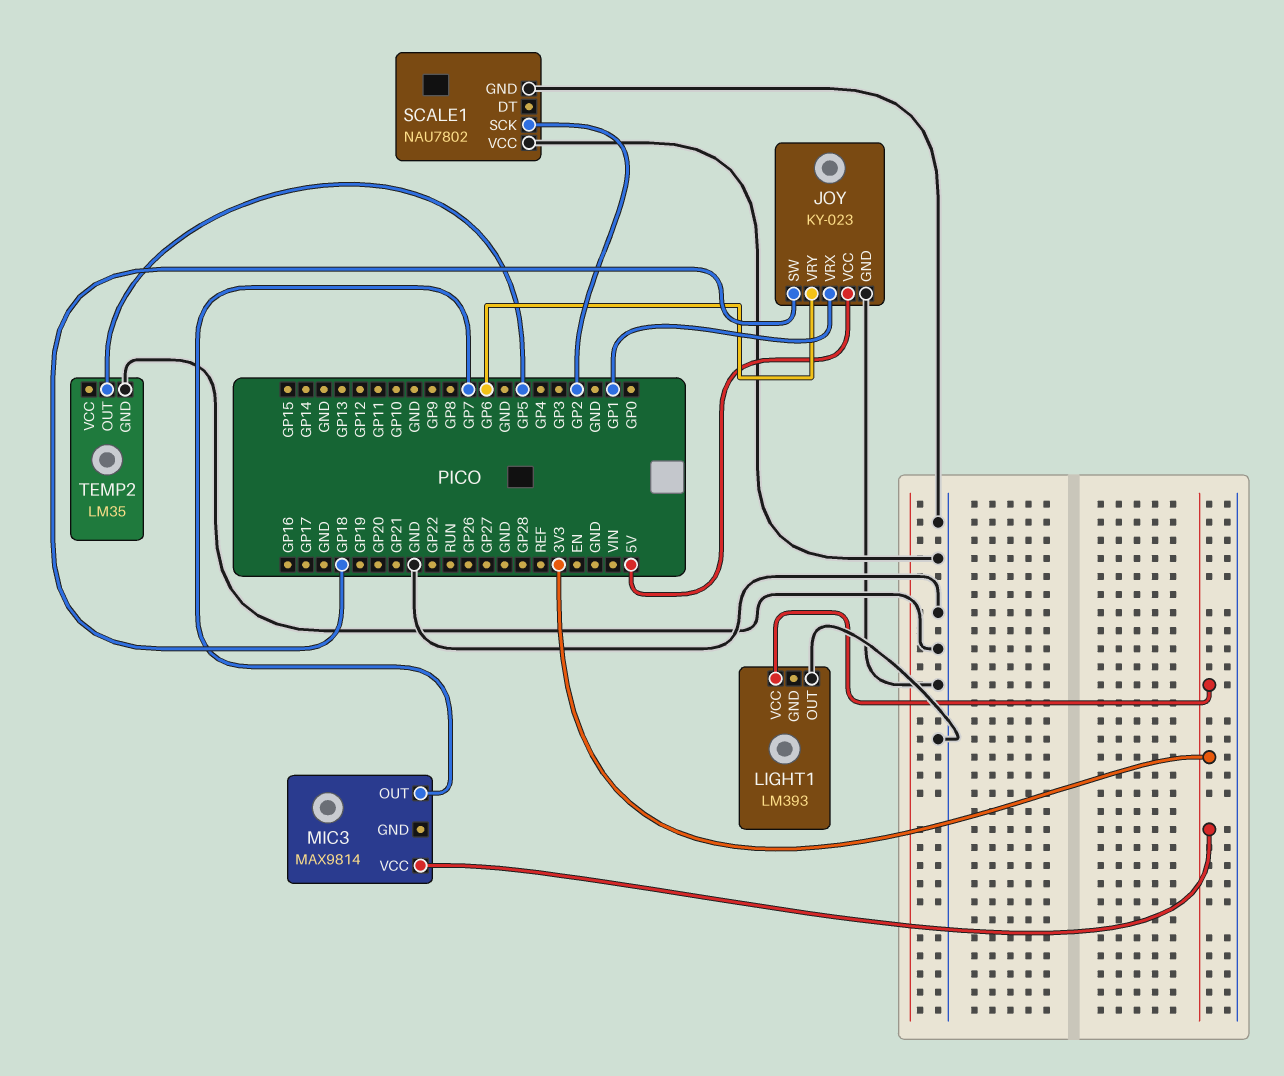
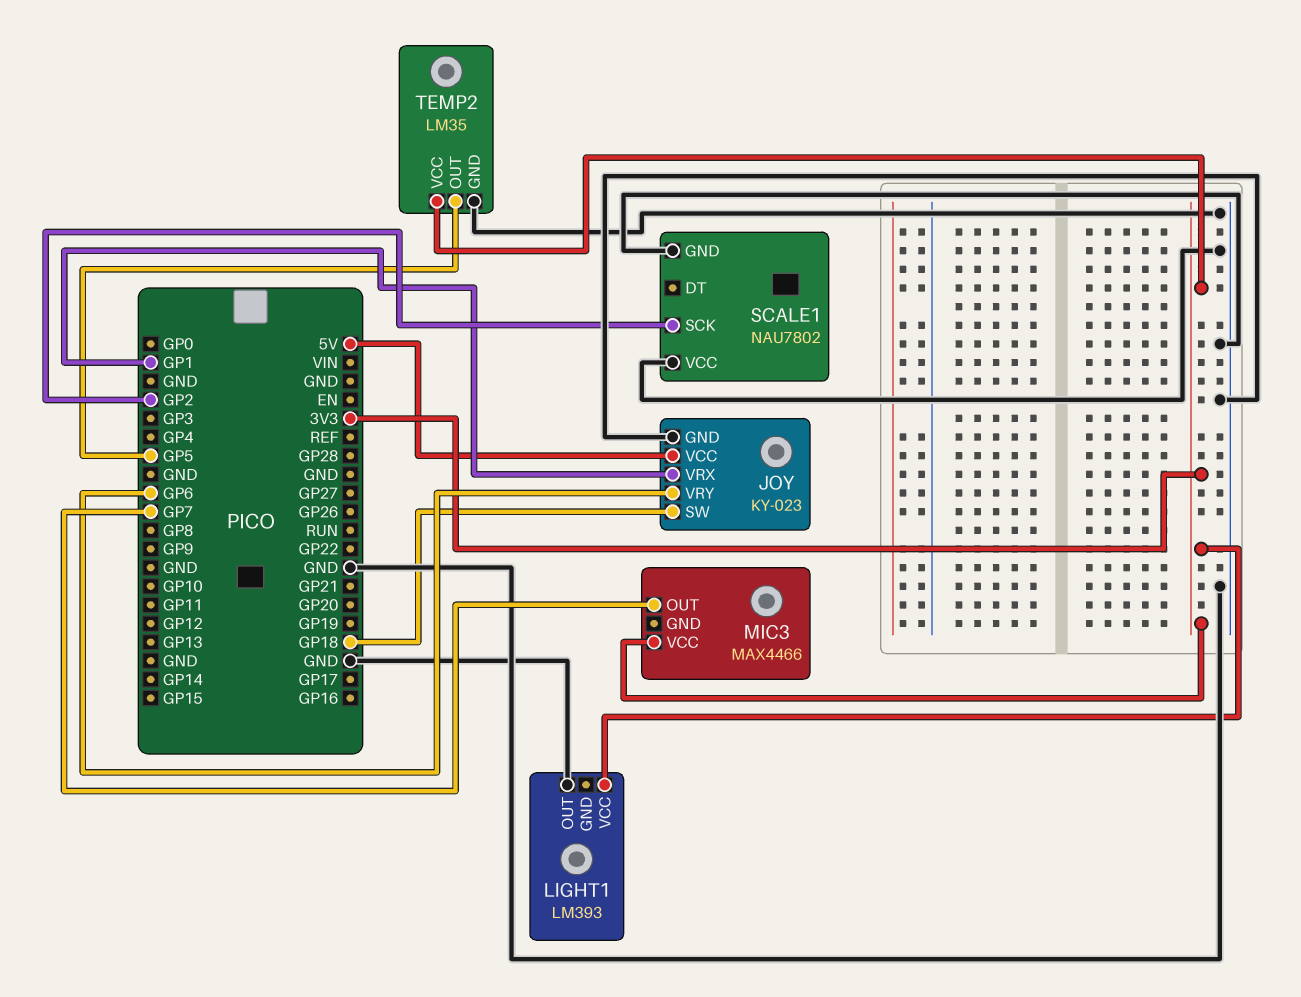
MIC3: MAX9814 -> MAX4466
TEMP2 pin VCC: none -> 3V3

